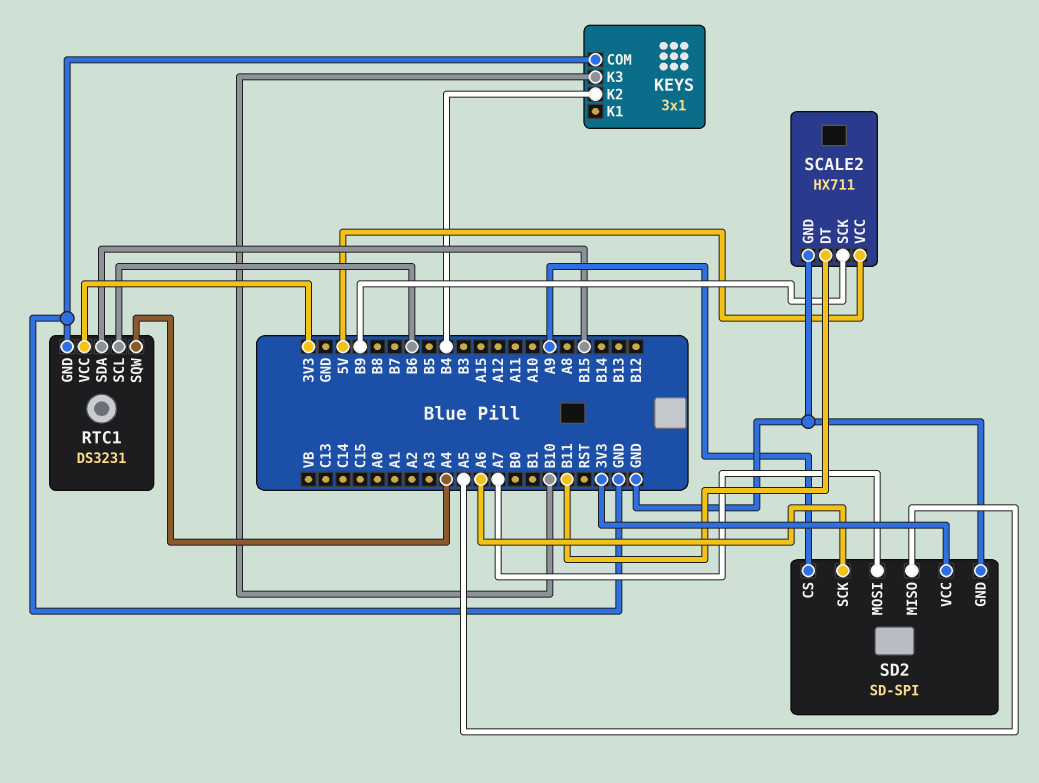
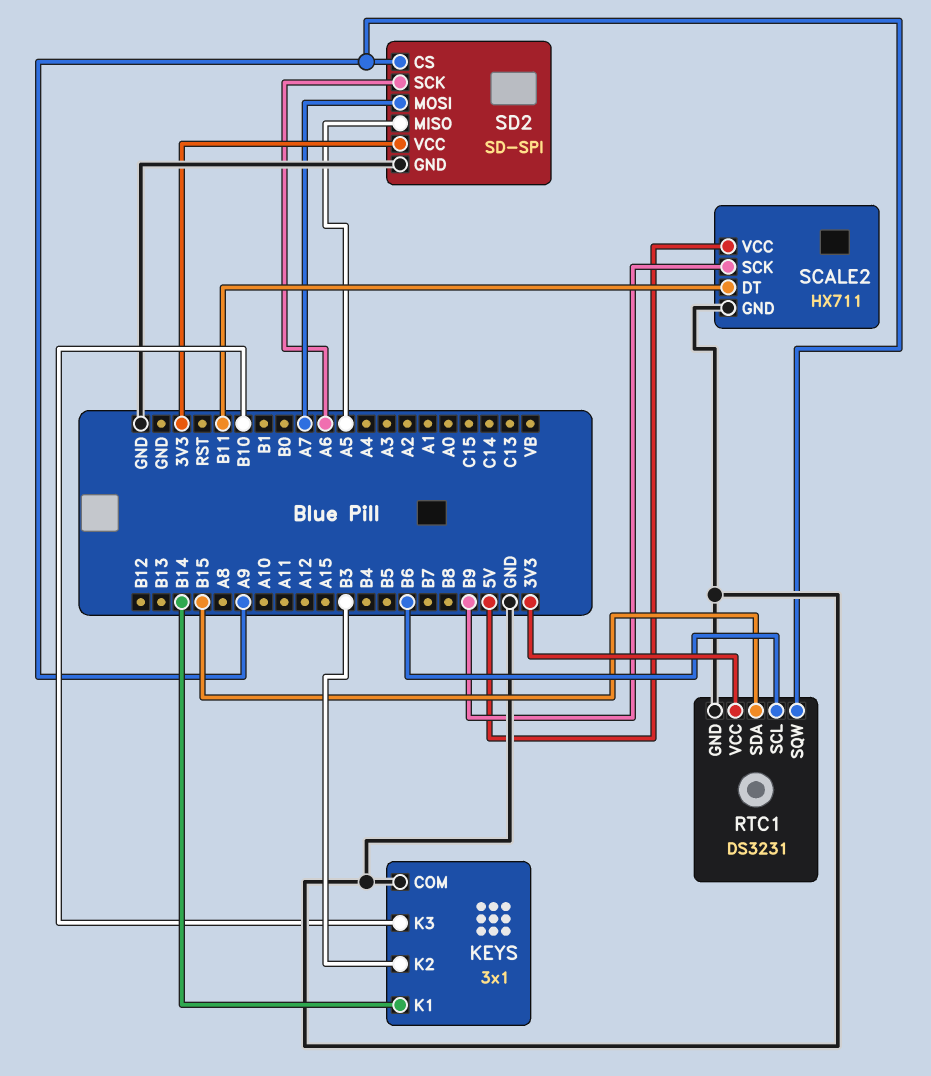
KEYS pin K1: none -> B14
KEYS pin K2: B4 -> B3
RTC1 pin SQW: A4 -> A9

